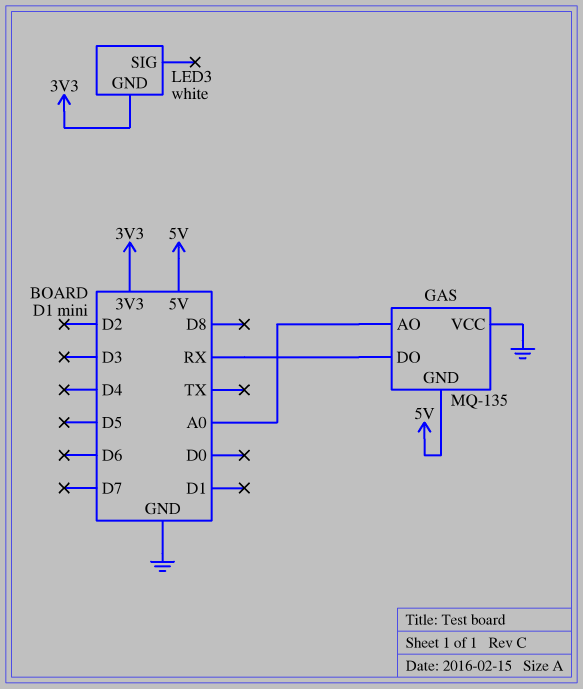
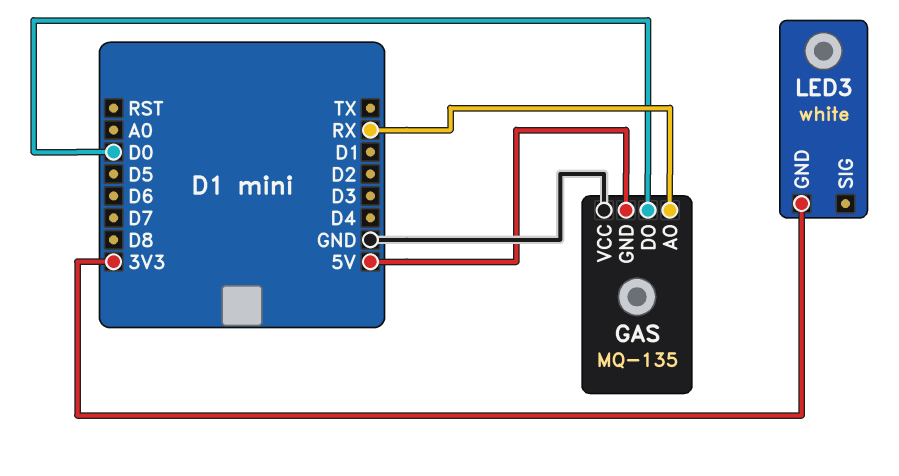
GAS pin AO: A0 -> RX
GAS pin DO: RX -> D0

